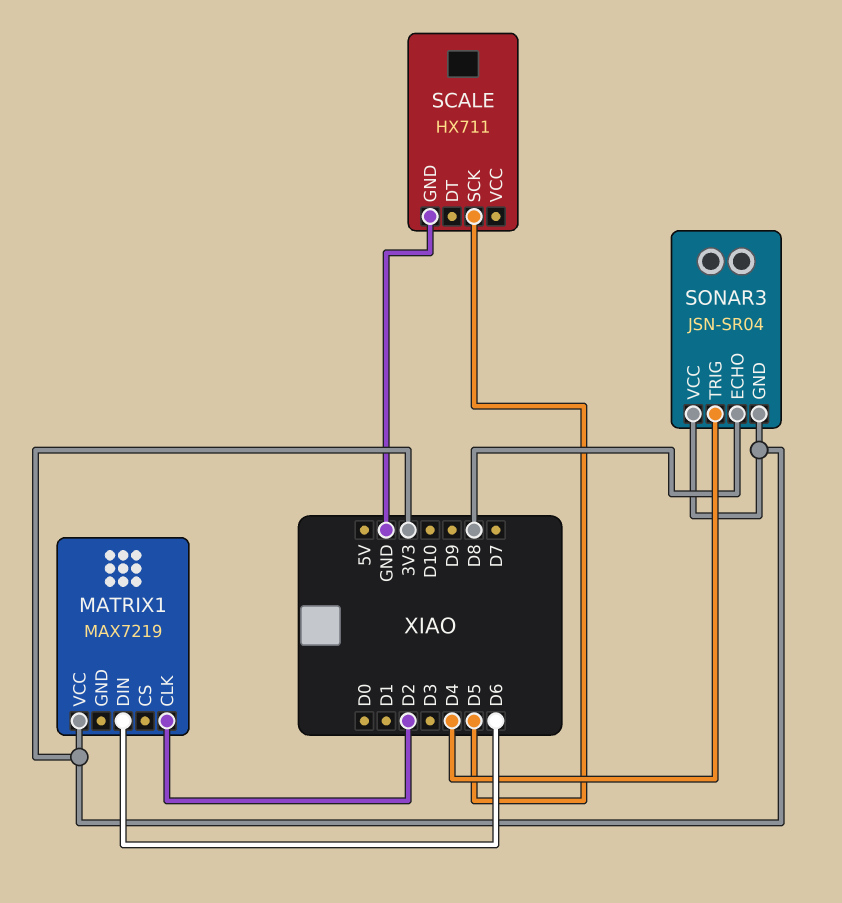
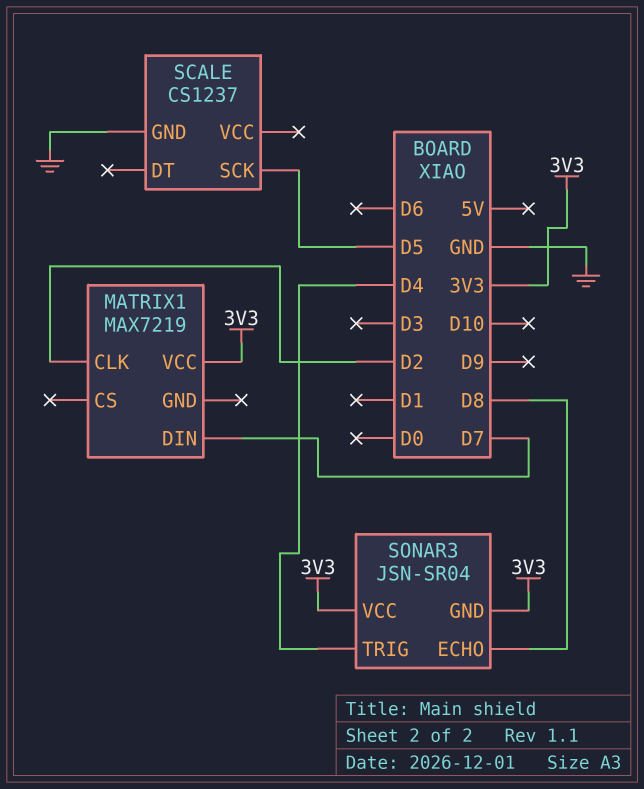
MATRIX1 pin DIN: D6 -> D7
SCALE: HX711 -> CS1237

